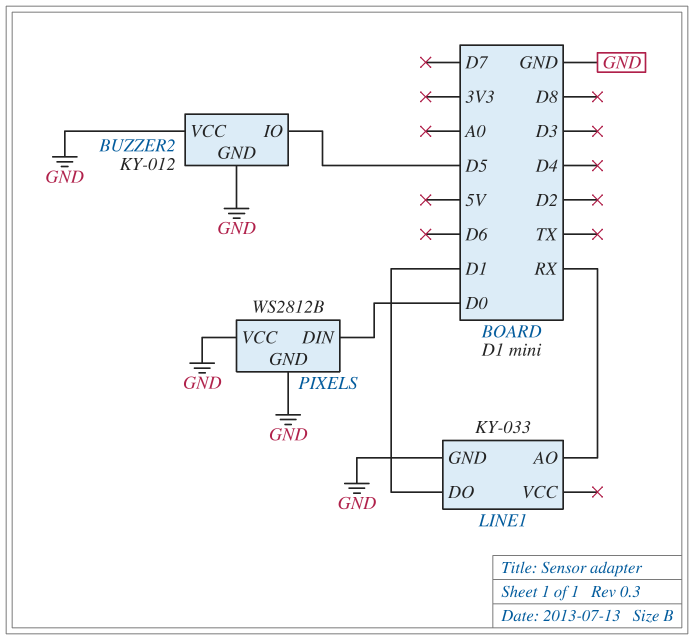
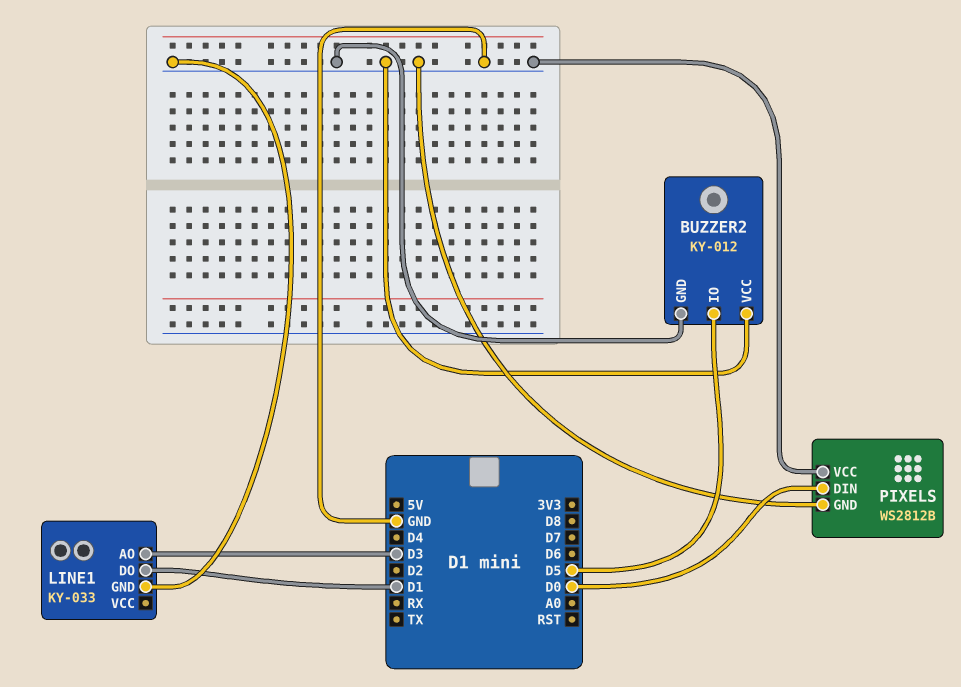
LINE1 pin AO: RX -> D3

